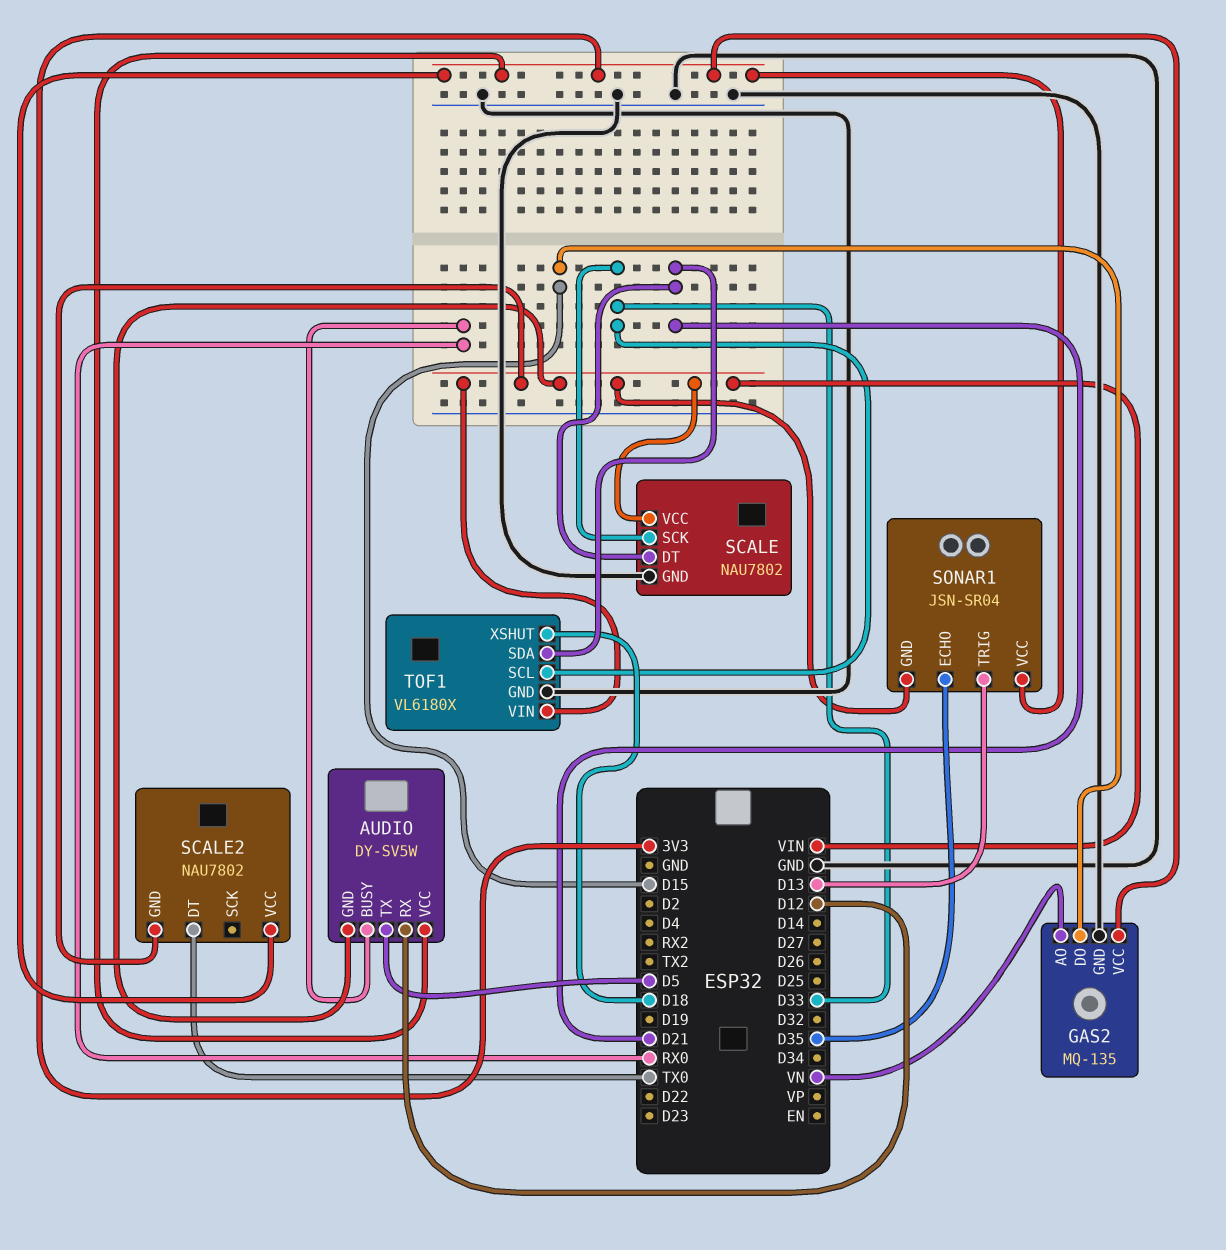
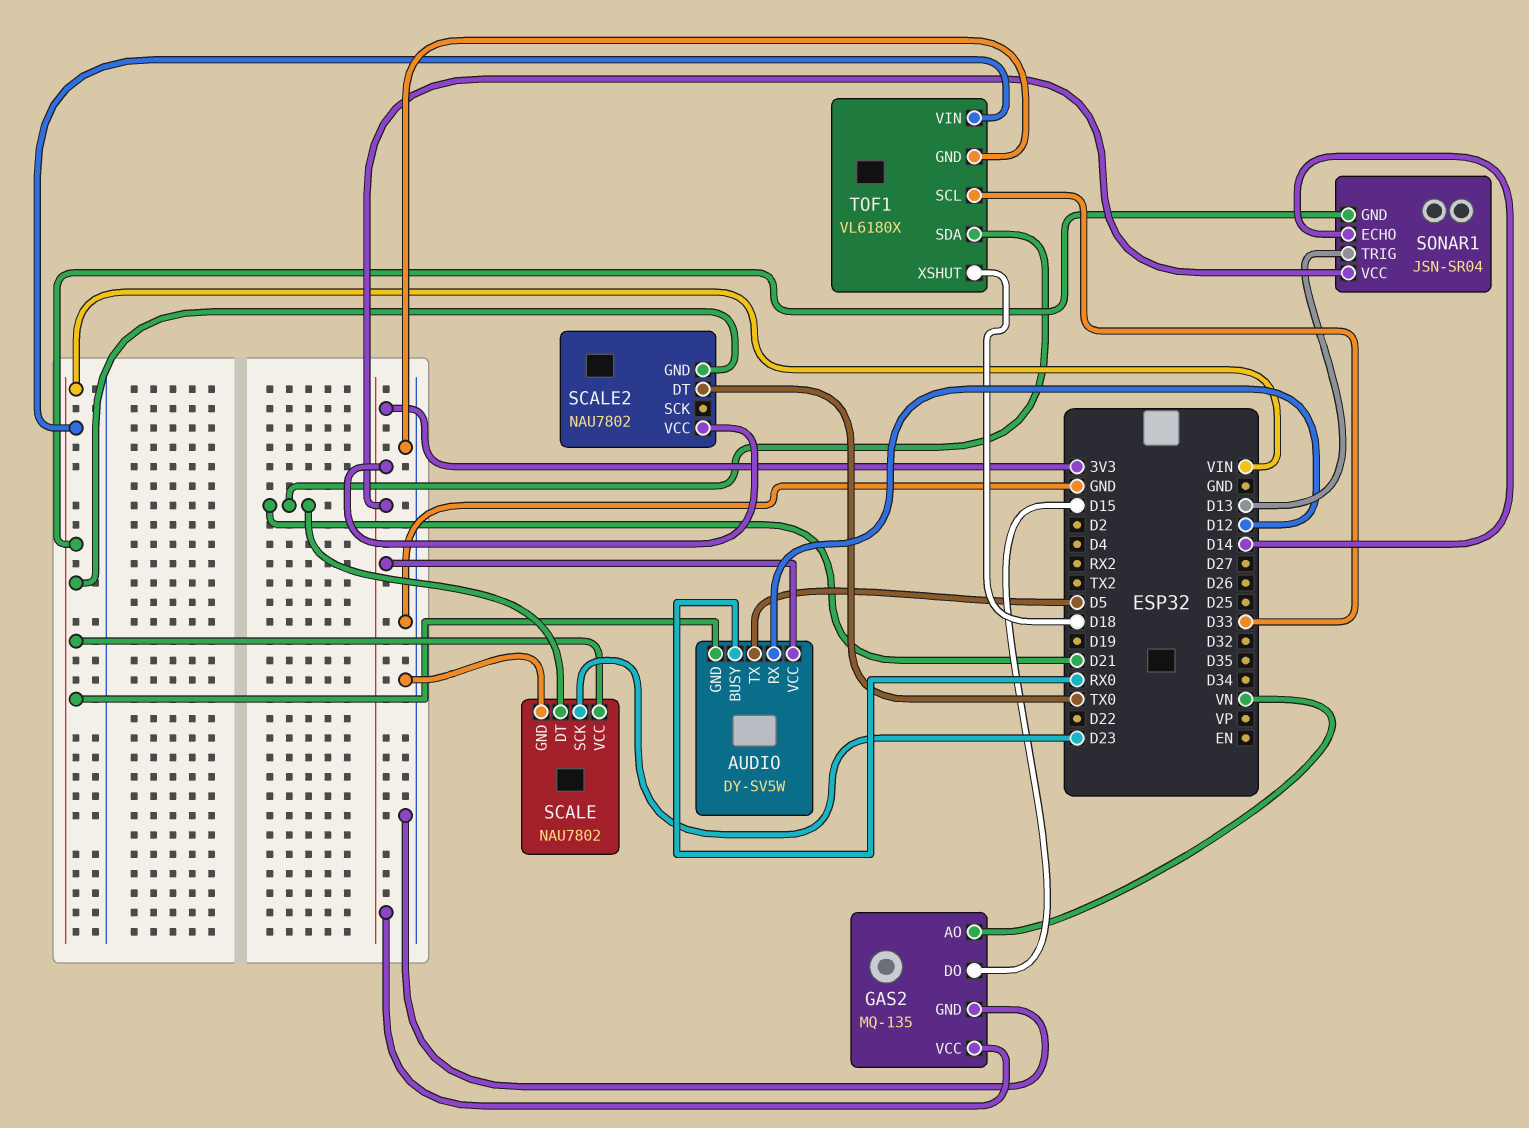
SCALE pin SCK: D33 -> D23
SONAR1 pin ECHO: D35 -> D14

